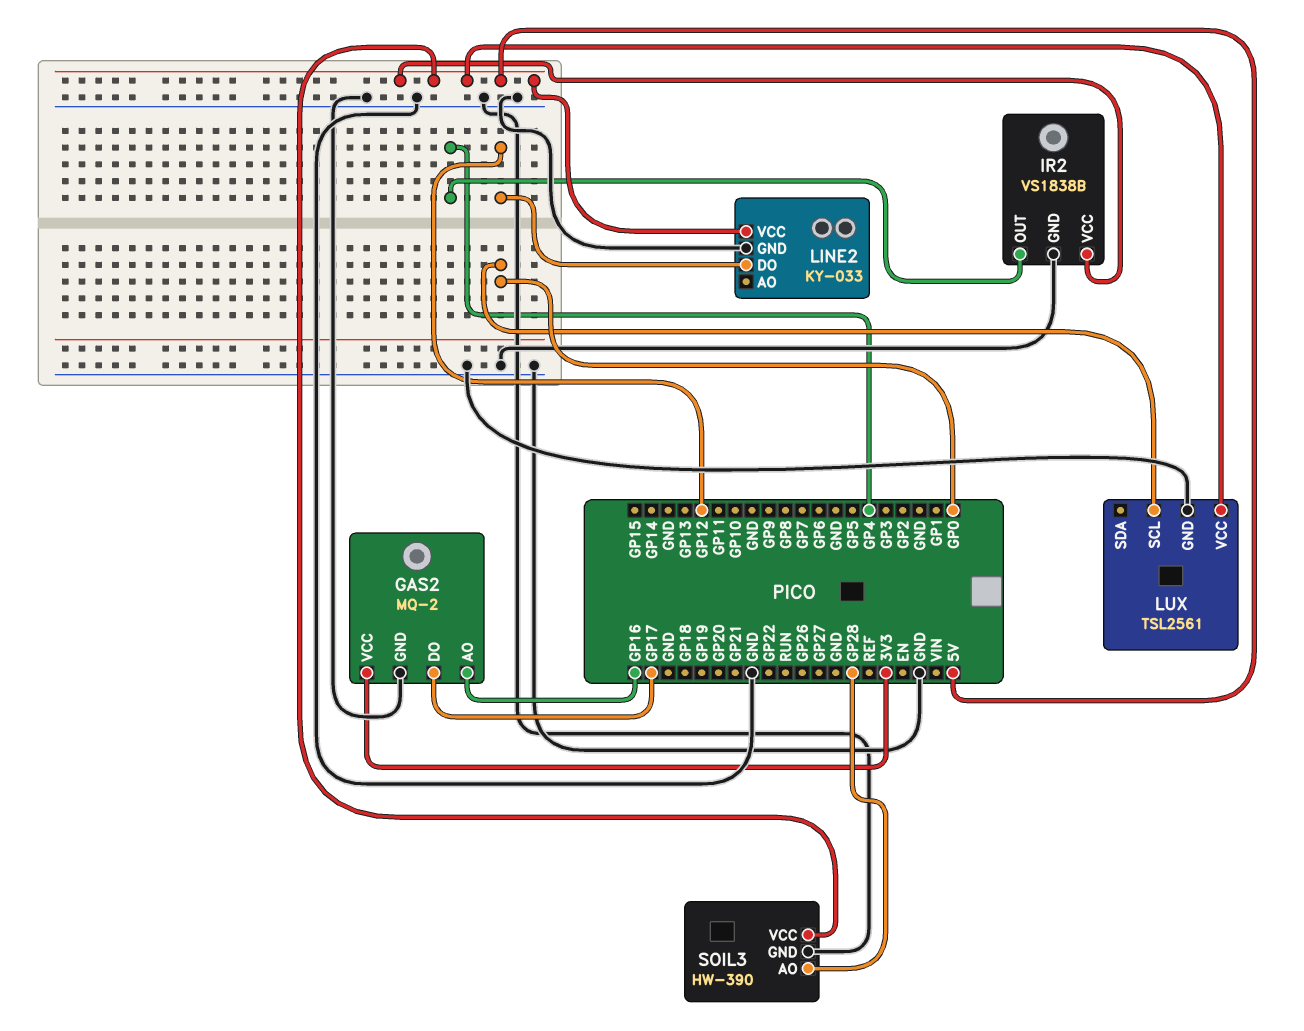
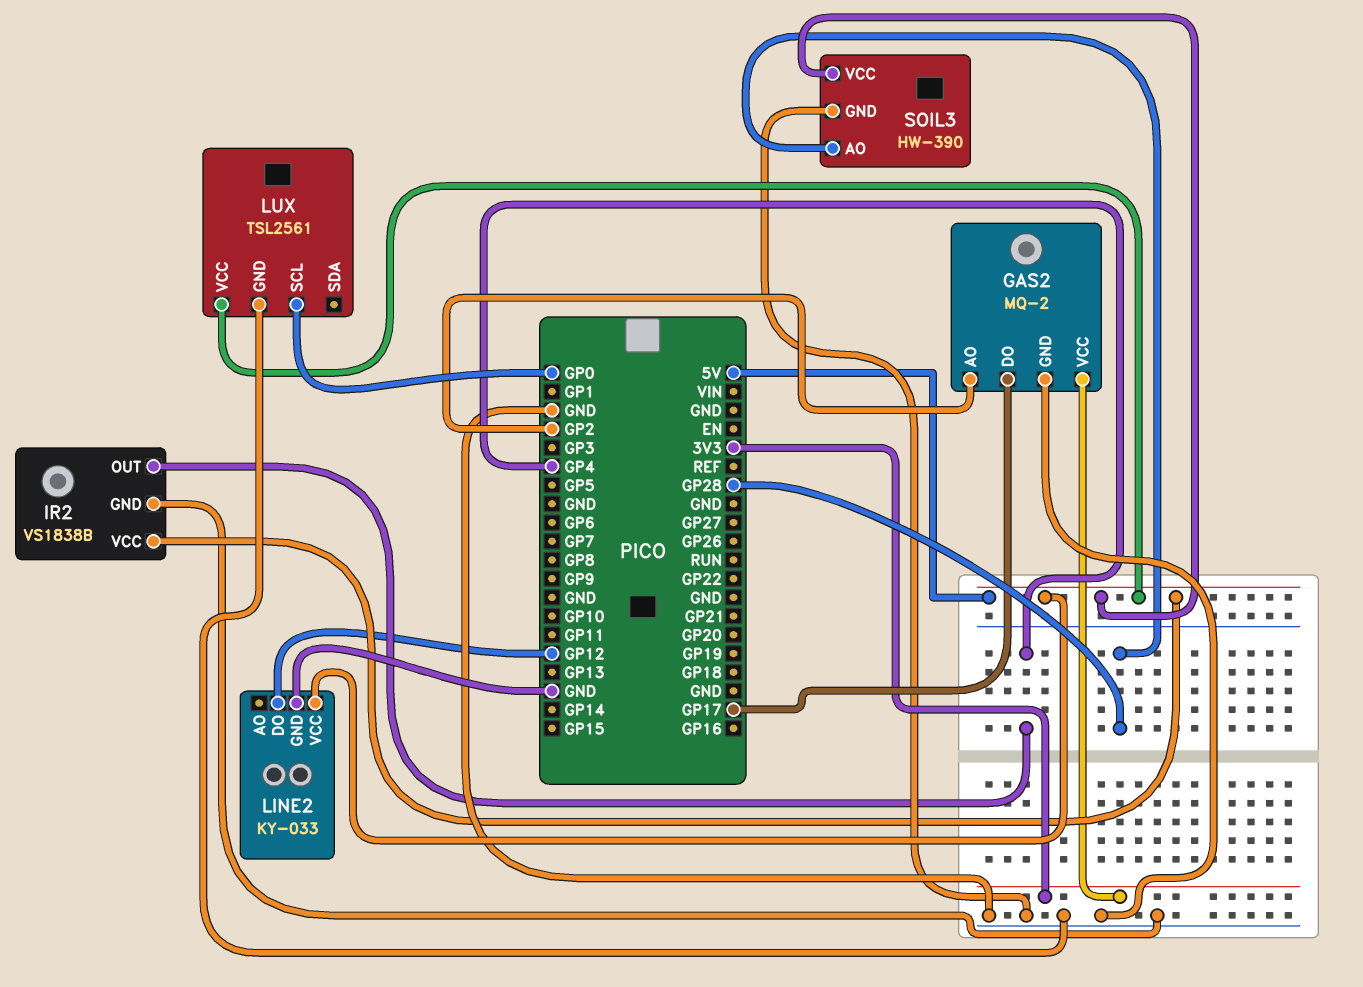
GAS2 pin AO: GP16 -> GP2

